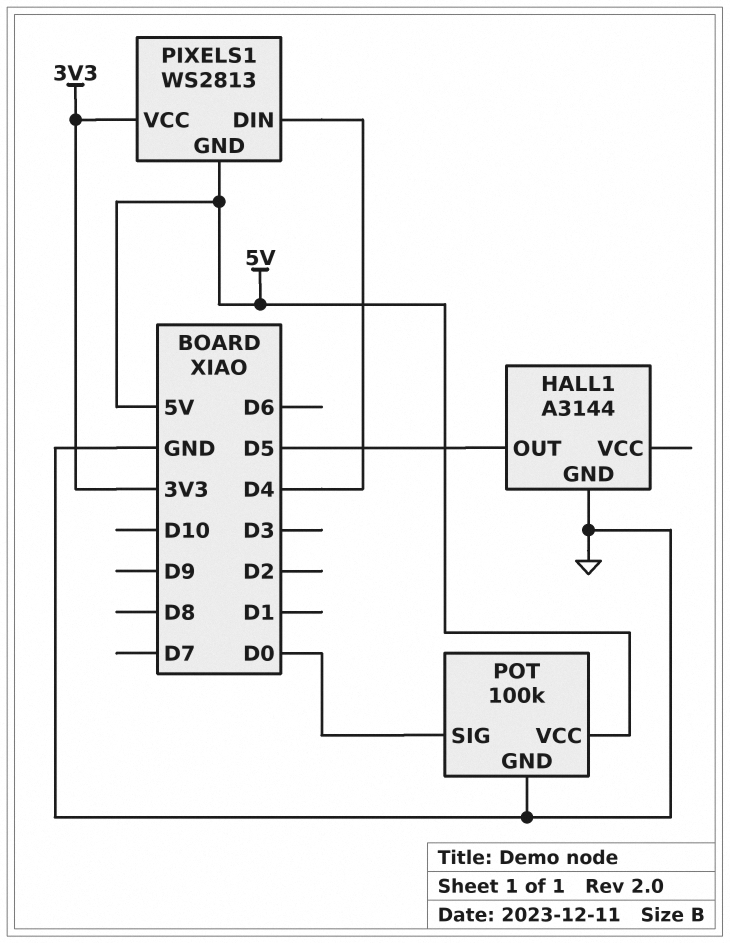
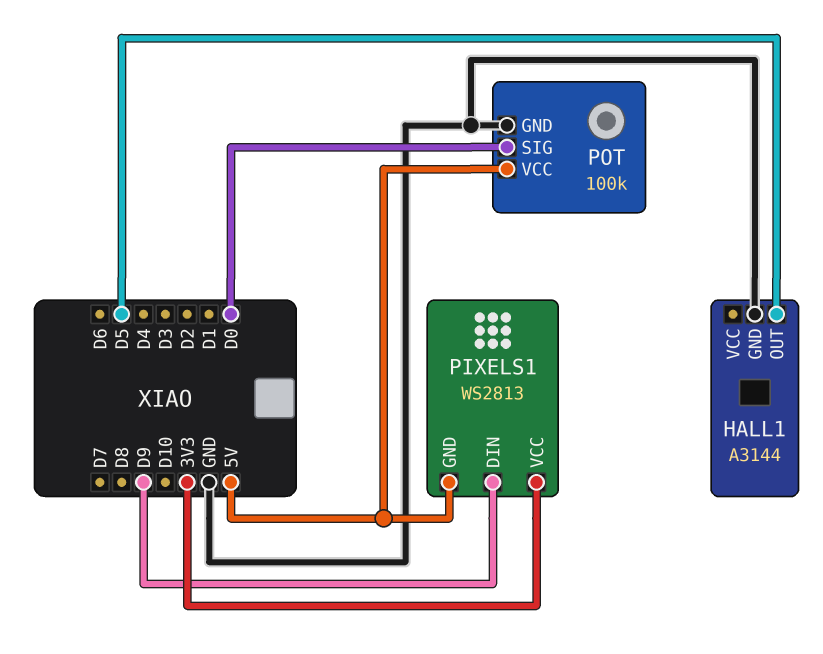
PIXELS1 pin DIN: D4 -> D9

